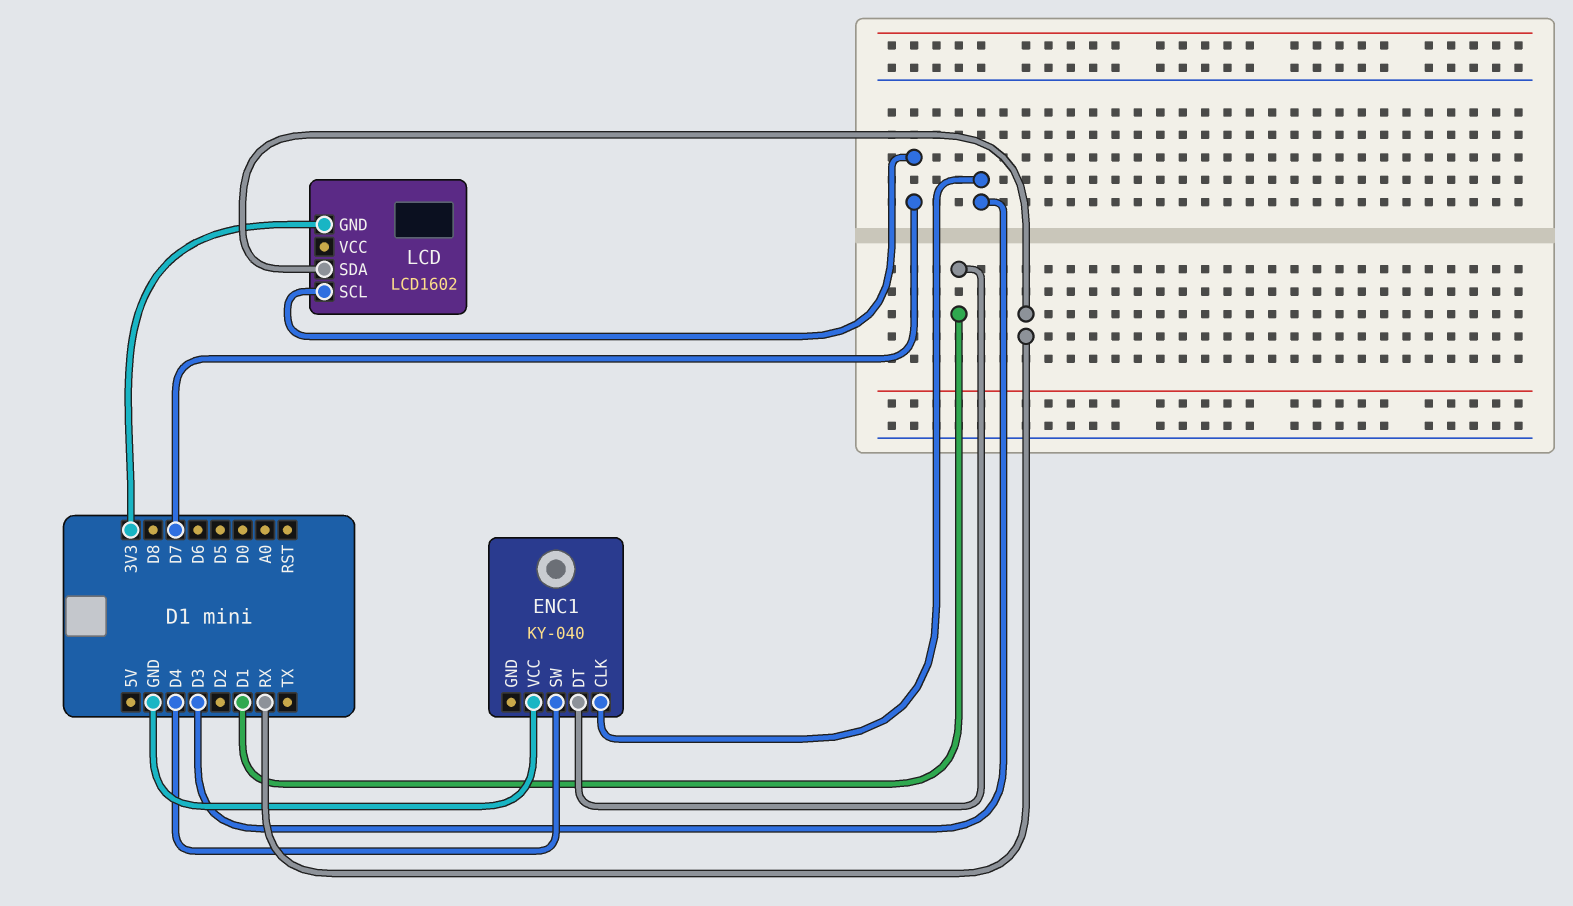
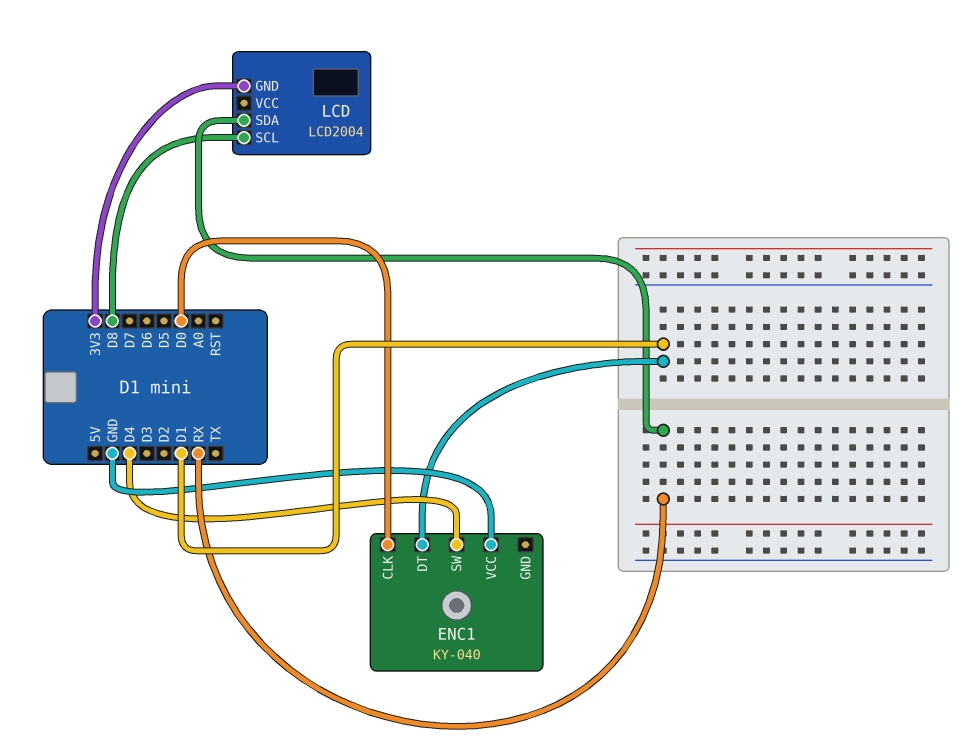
ENC1 pin CLK: D3 -> D0
LCD: LCD1602 -> LCD2004
LCD pin SCL: D7 -> D8

